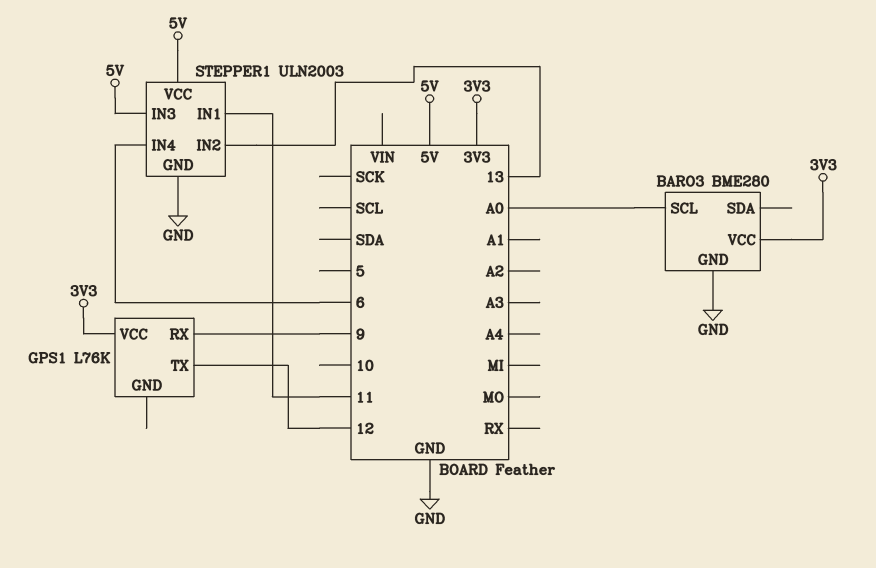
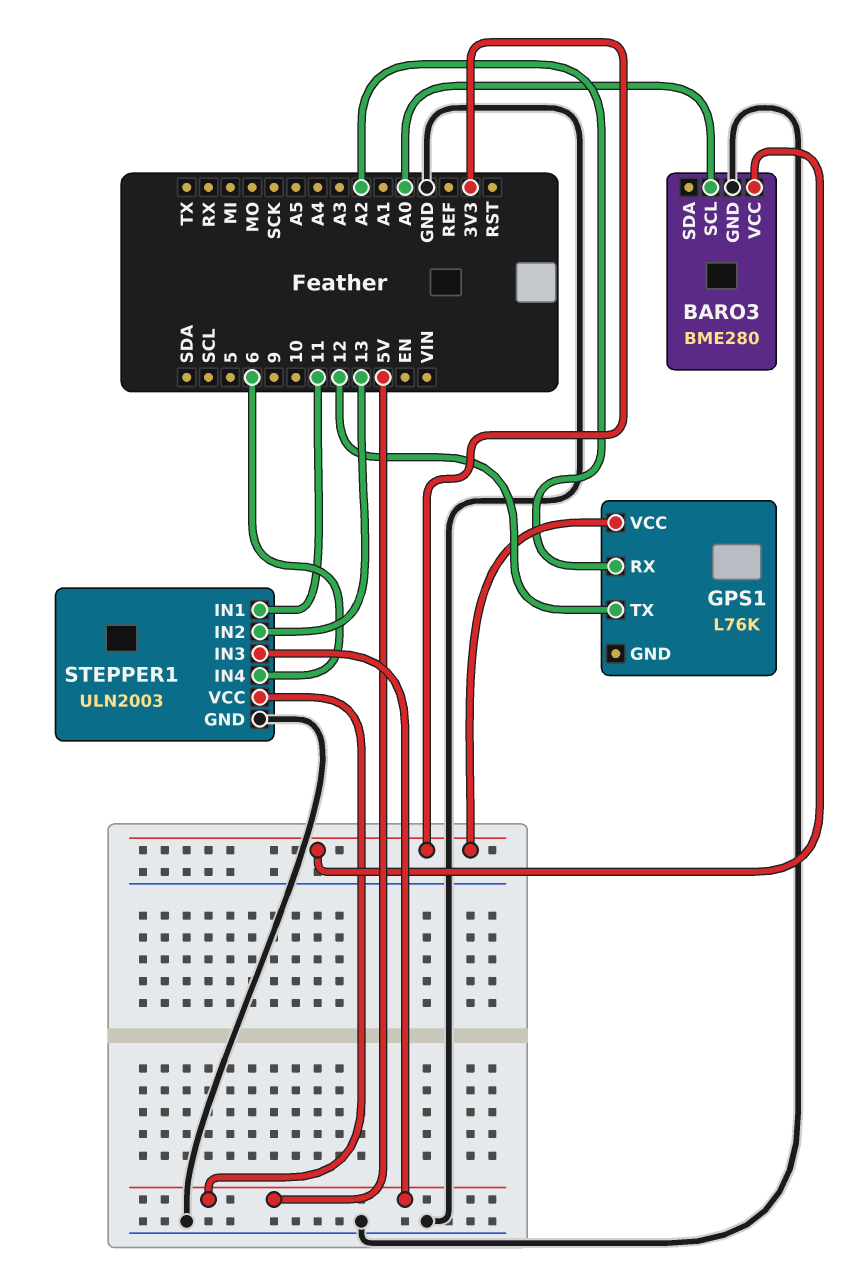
GPS1 pin RX: 9 -> A2

